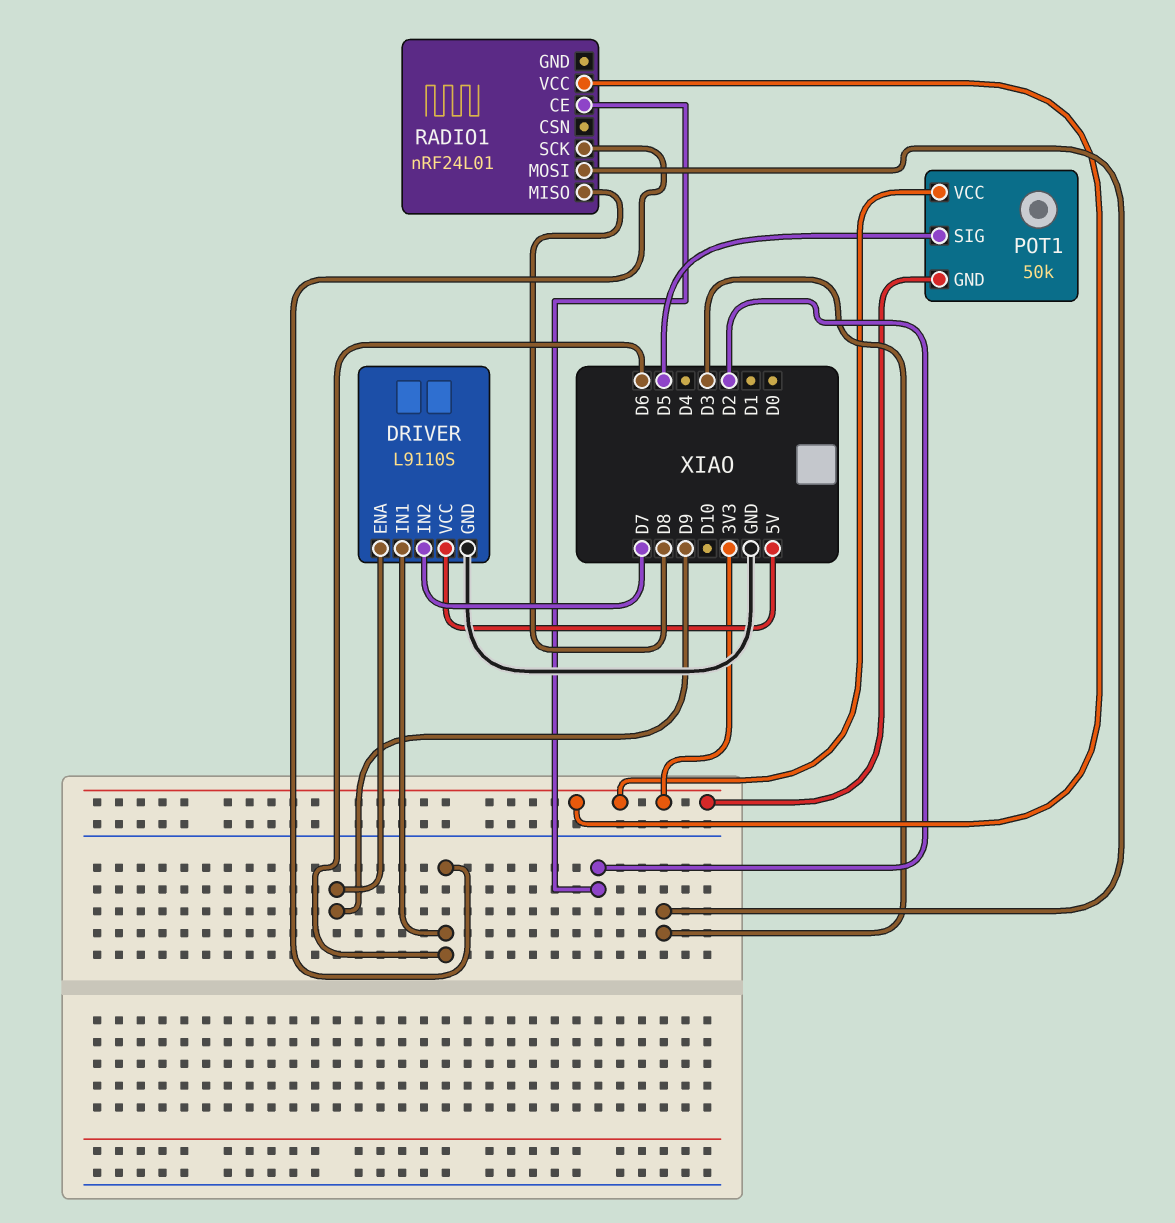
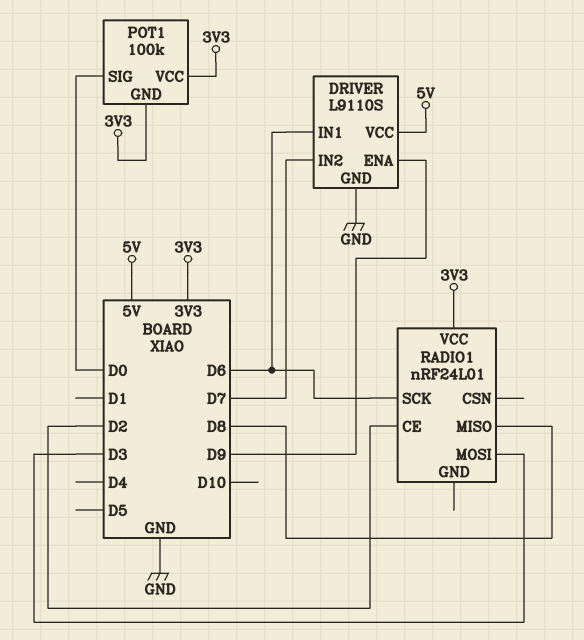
POT1: 50k -> 100k
POT1 pin SIG: D5 -> D0

